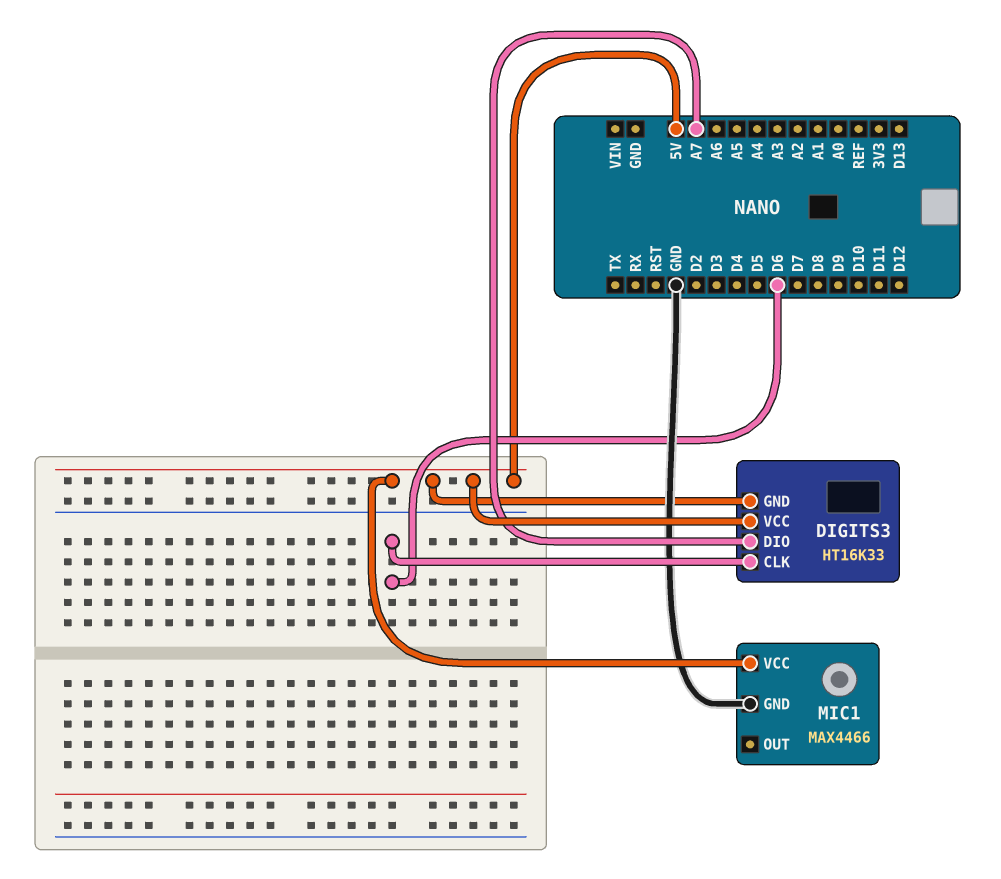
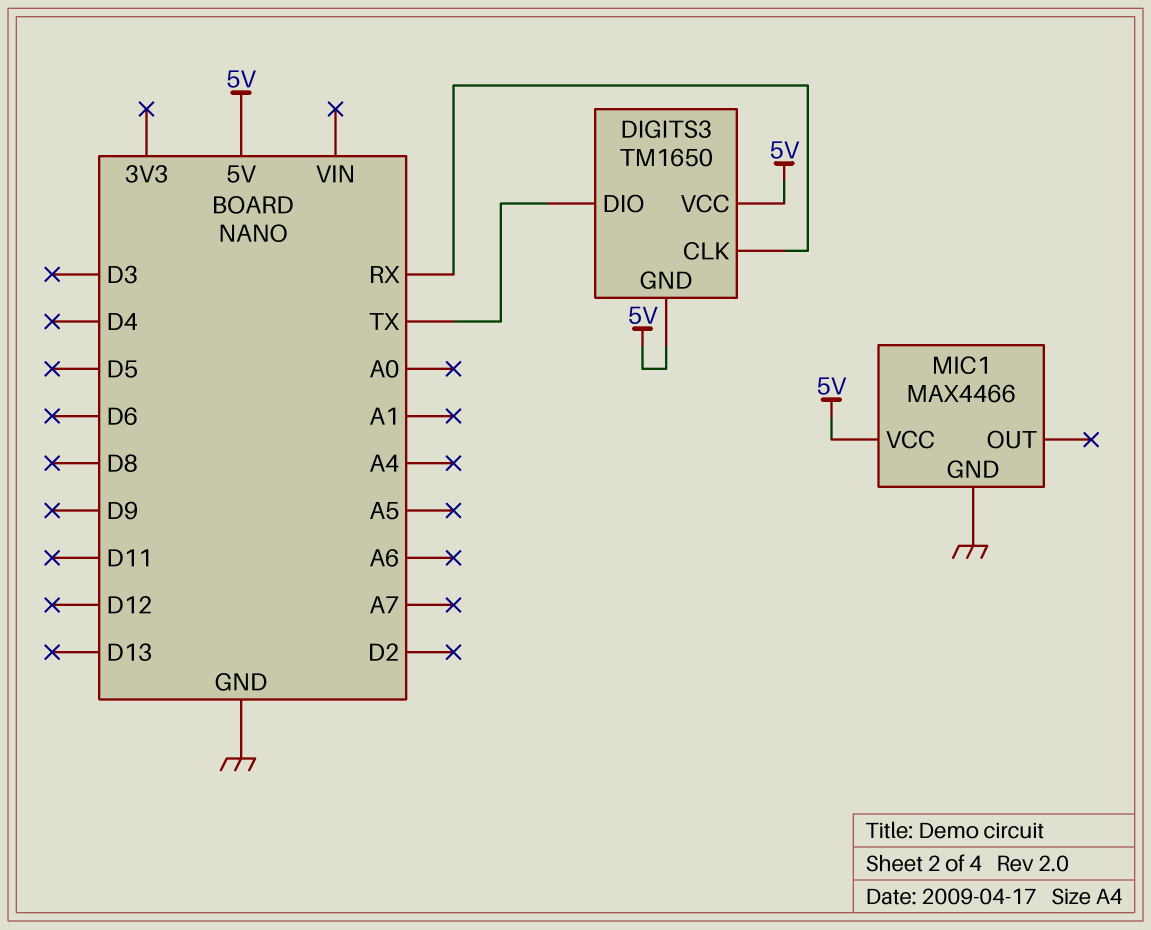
DIGITS3: HT16K33 -> TM1650
DIGITS3 pin CLK: D6 -> RX
DIGITS3 pin DIO: A7 -> TX

